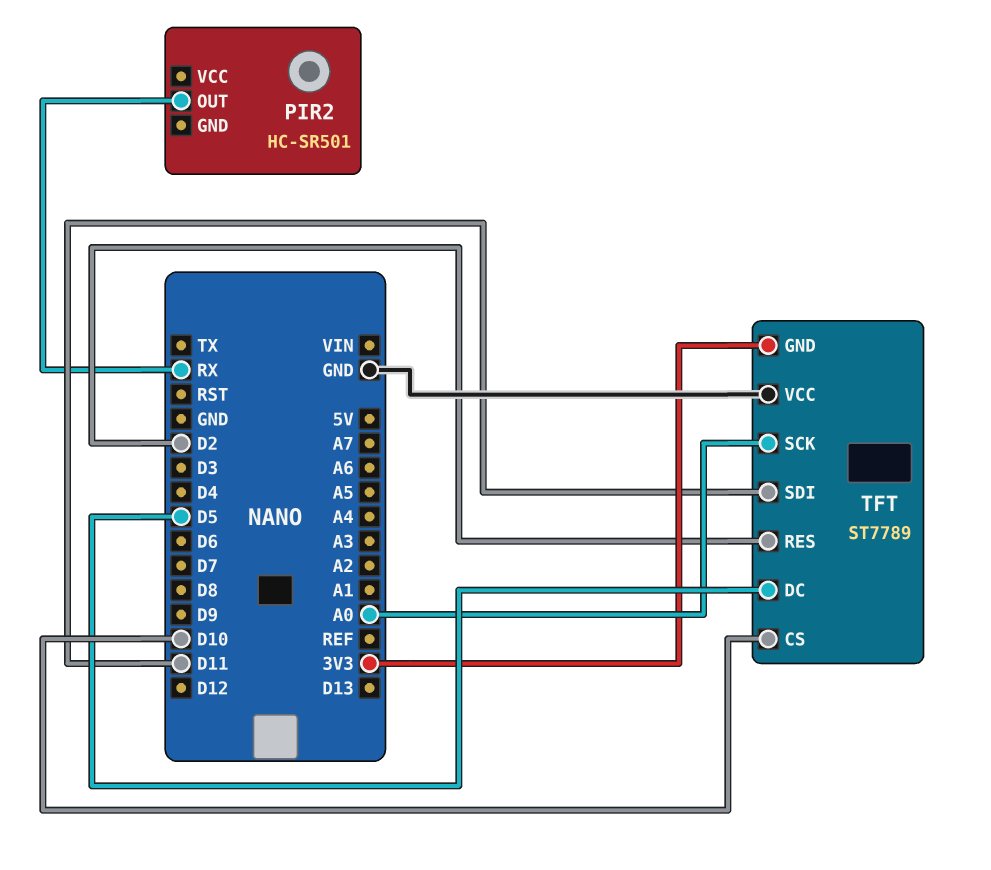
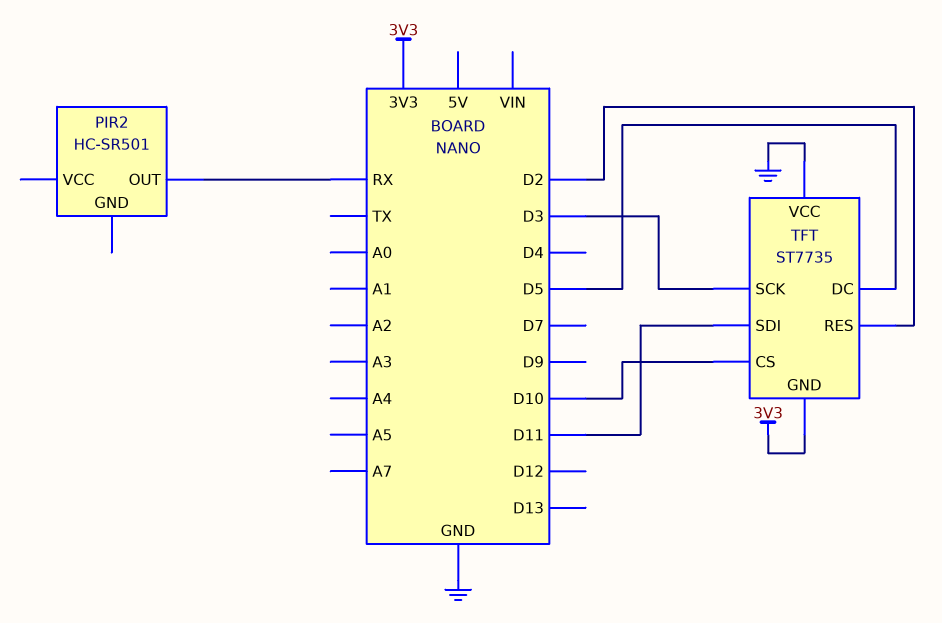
TFT: ST7789 -> ST7735
TFT pin SCK: A0 -> D3

